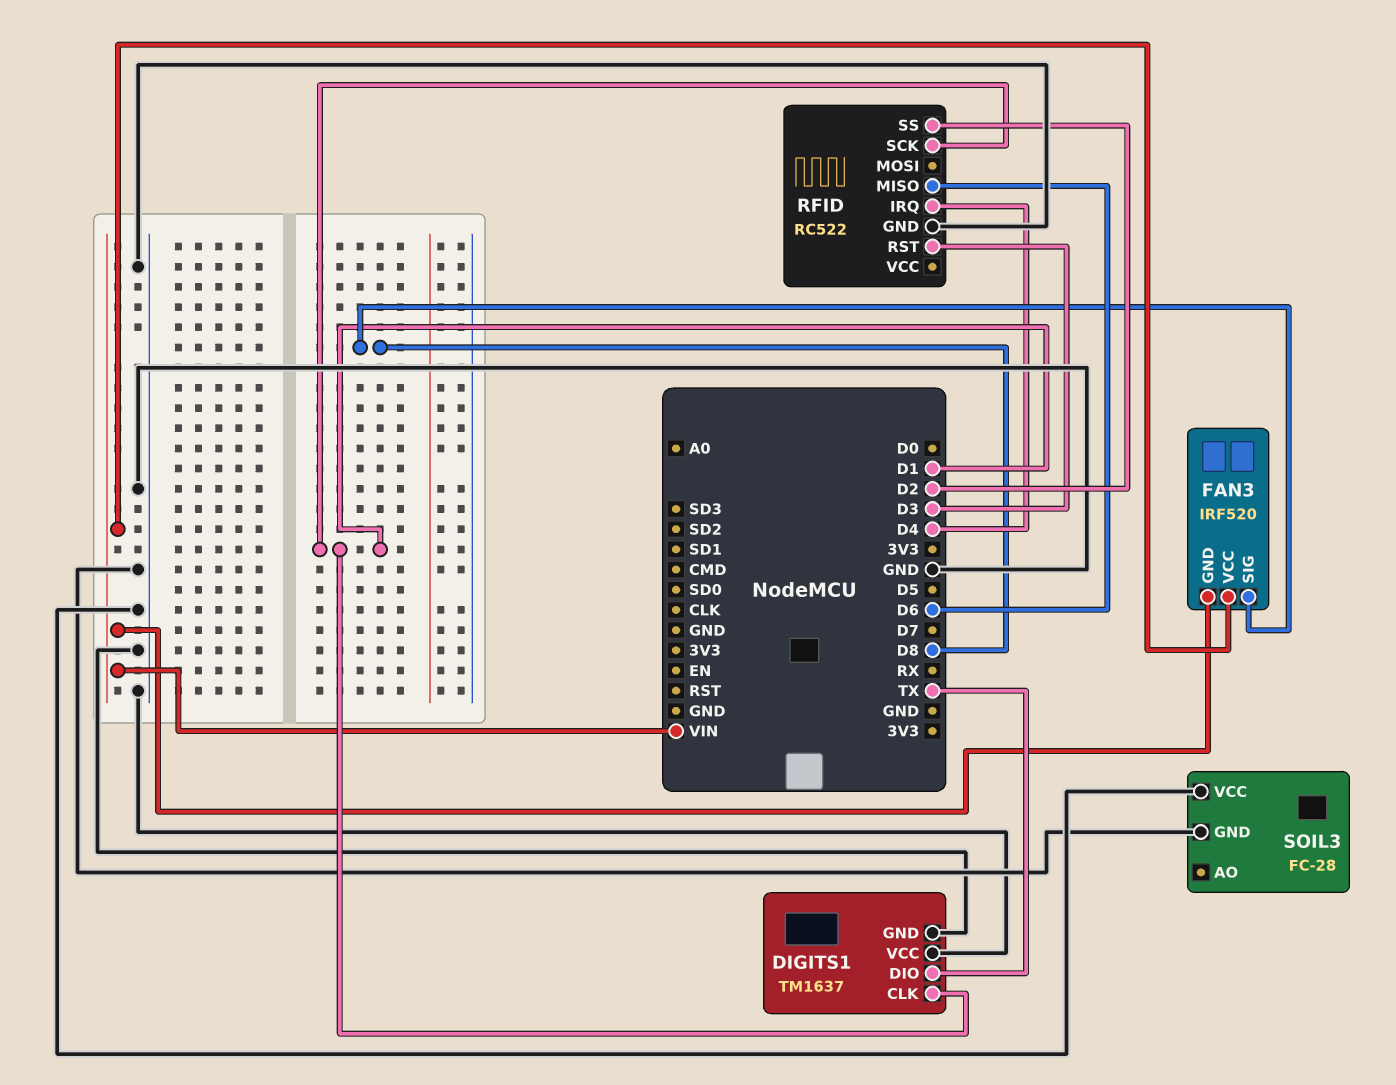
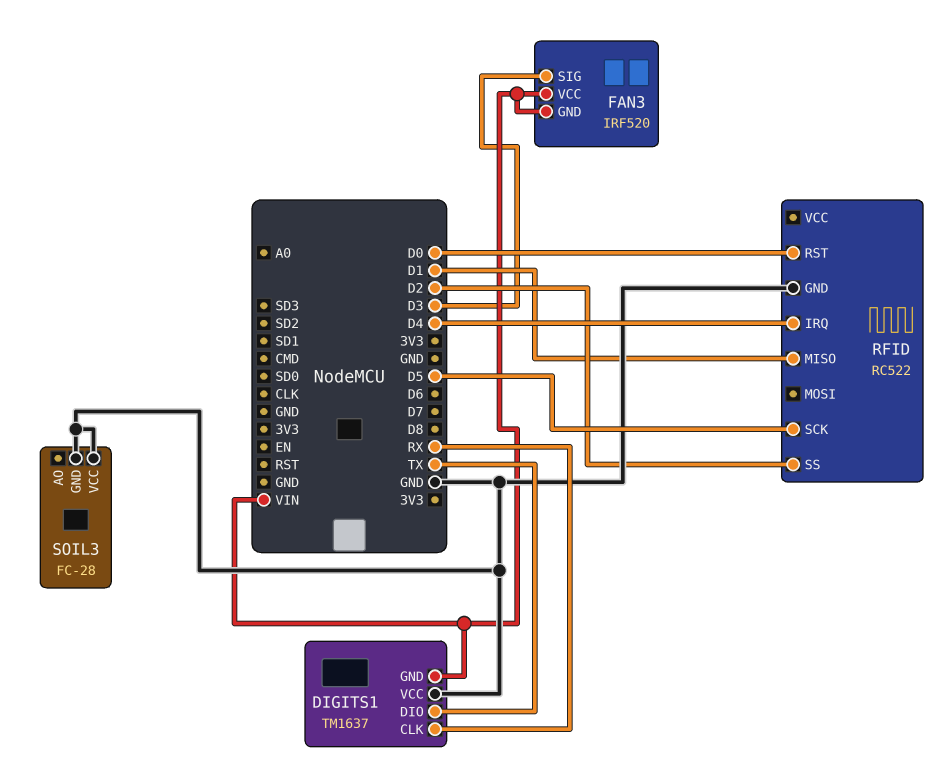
DIGITS1 pin CLK: D1 -> RX
DIGITS1 pin GND: GND -> VIN
FAN3 pin SIG: D8 -> D3
RFID pin MISO: D6 -> D1
RFID pin RST: D3 -> D0
RFID pin SCK: D1 -> D5

